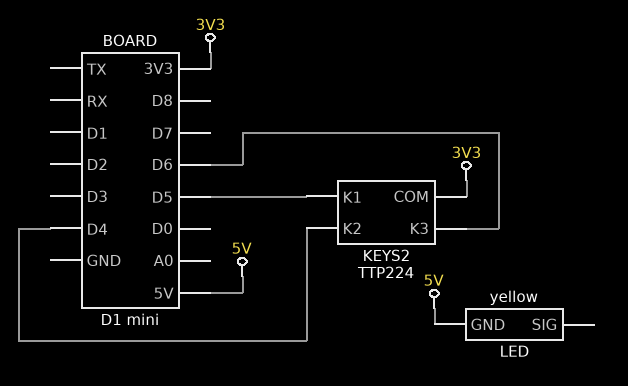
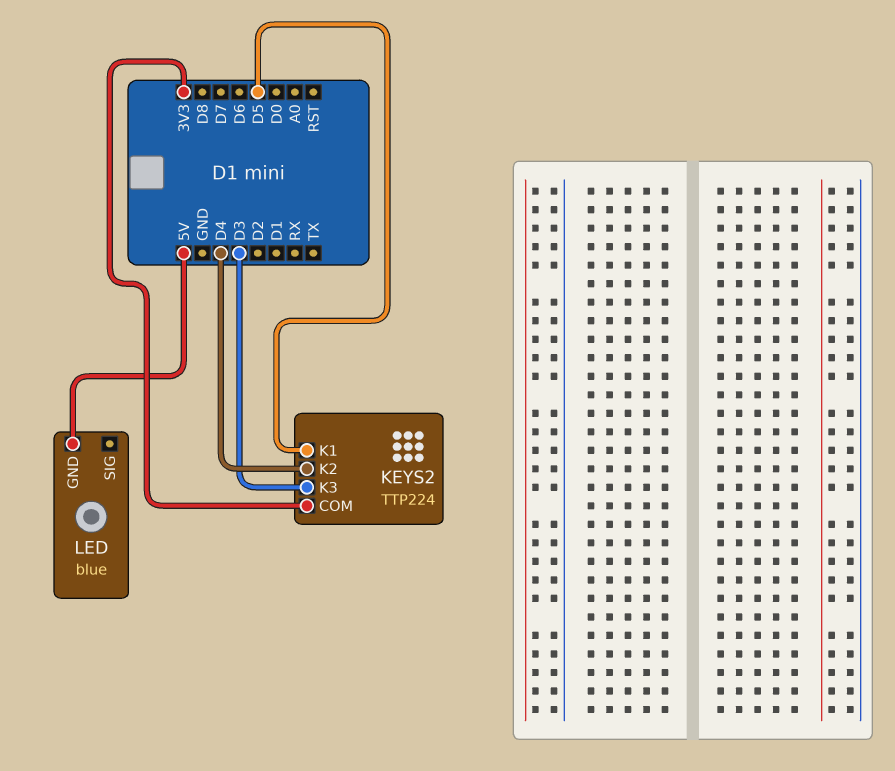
KEYS2 pin K3: D6 -> D3
LED: yellow -> blue

